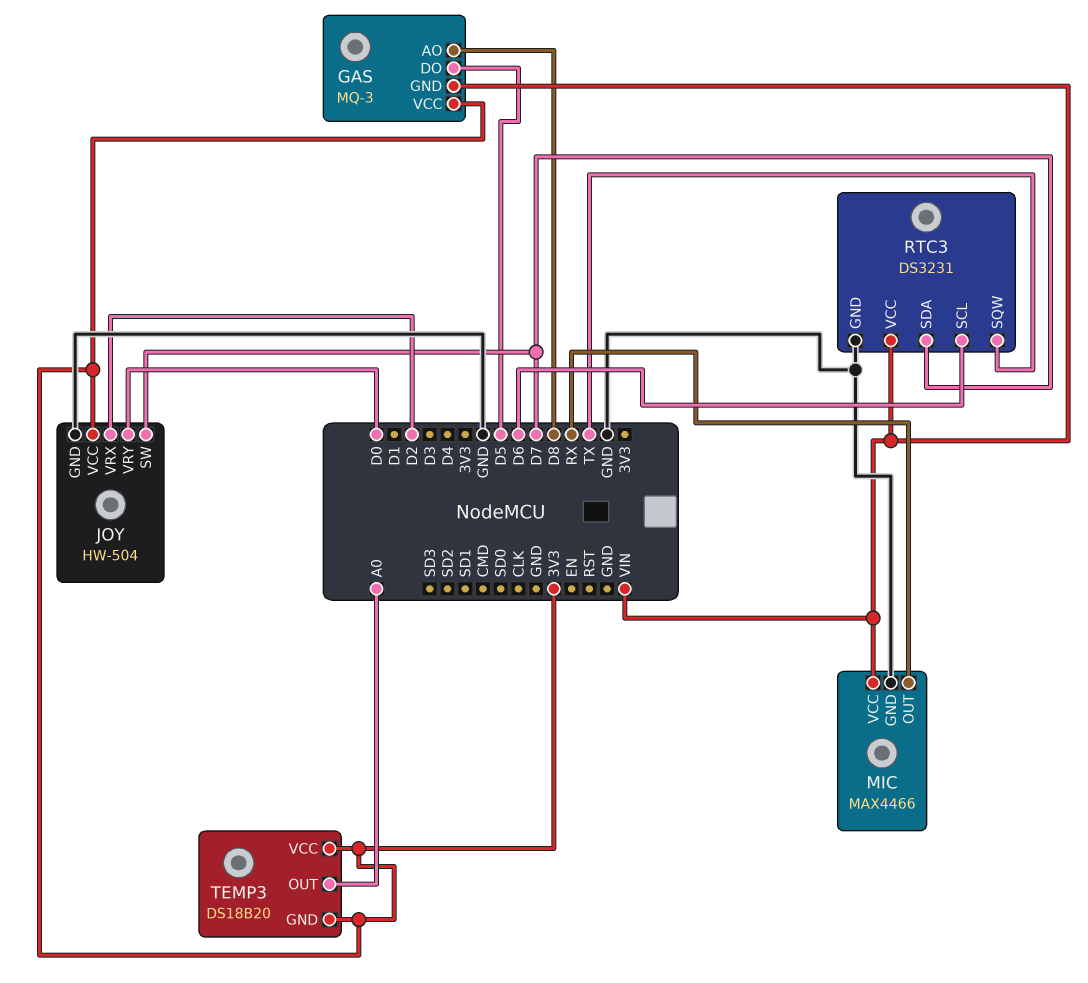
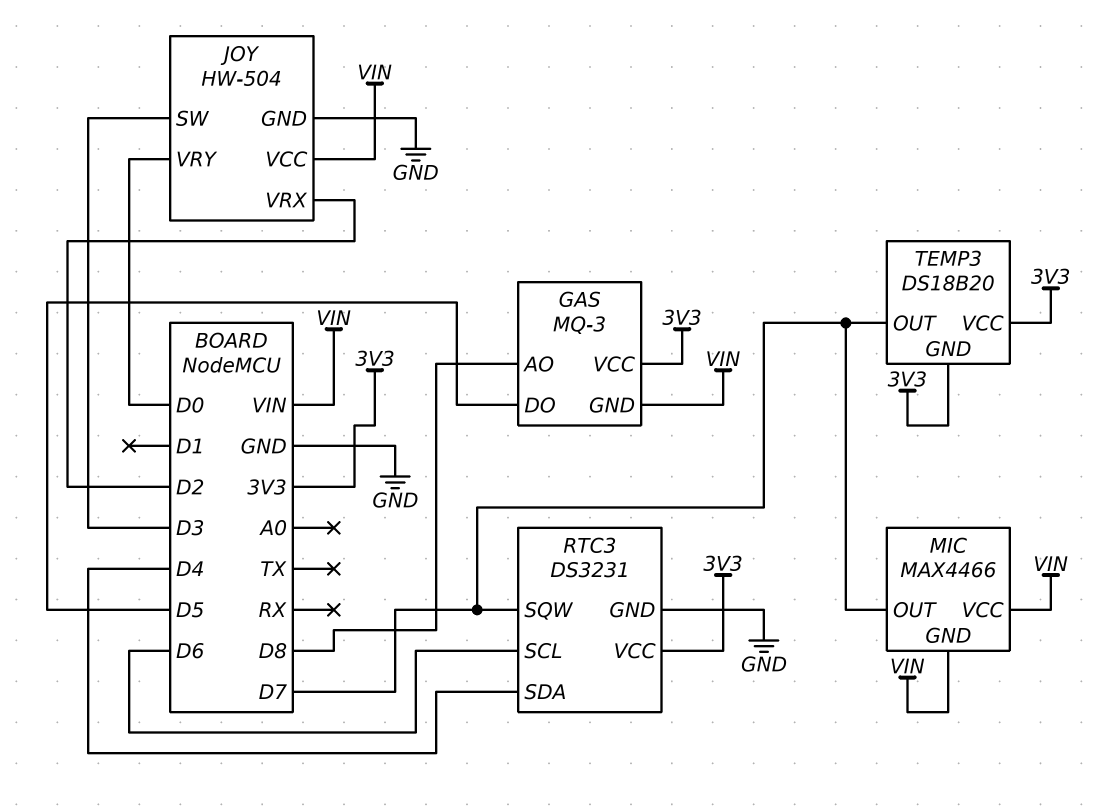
JOY pin SW: D7 -> D3
JOY pin VCC: 3V3 -> VIN
MIC pin GND: GND -> VIN
MIC pin OUT: RX -> D7
RTC3 pin SDA: D7 -> D4
RTC3 pin SQW: TX -> D7
RTC3 pin VCC: VIN -> 3V3
TEMP3 pin OUT: A0 -> D7

